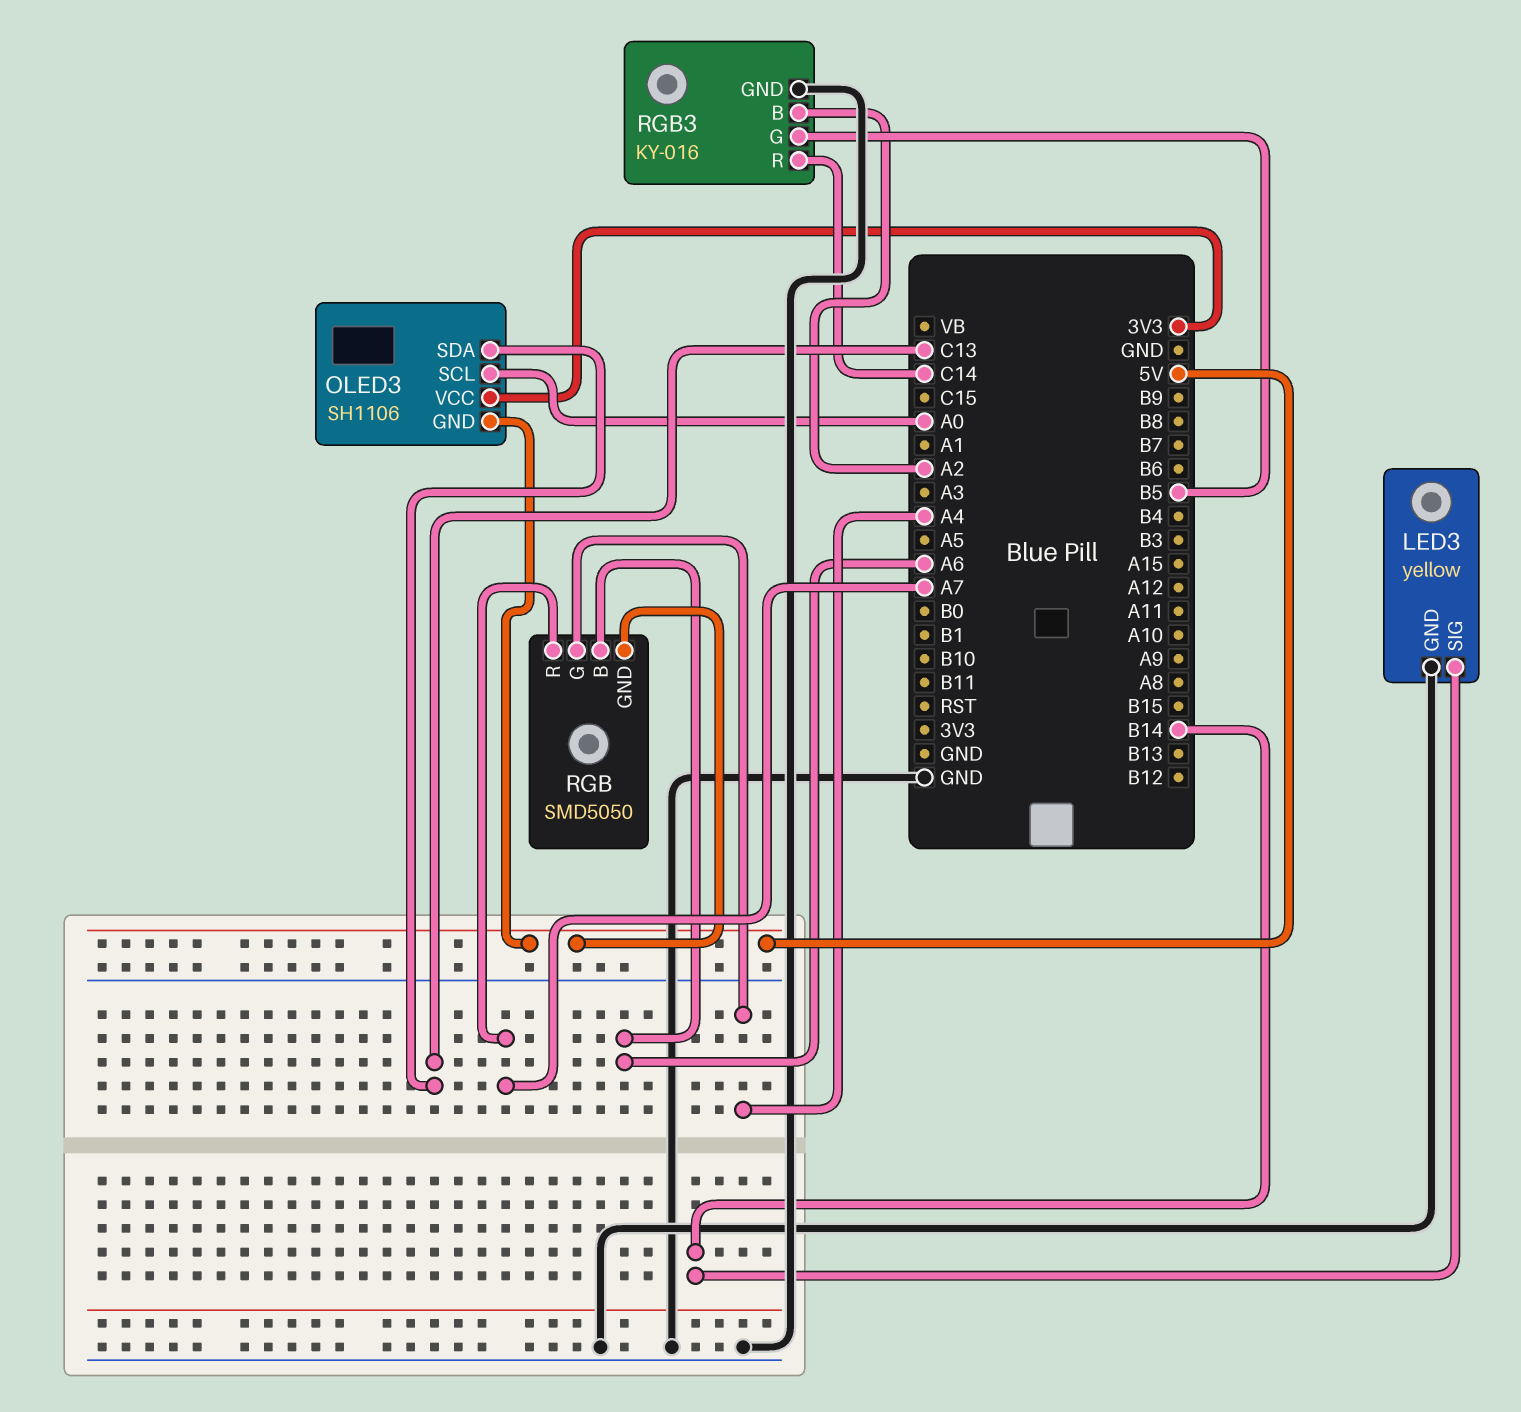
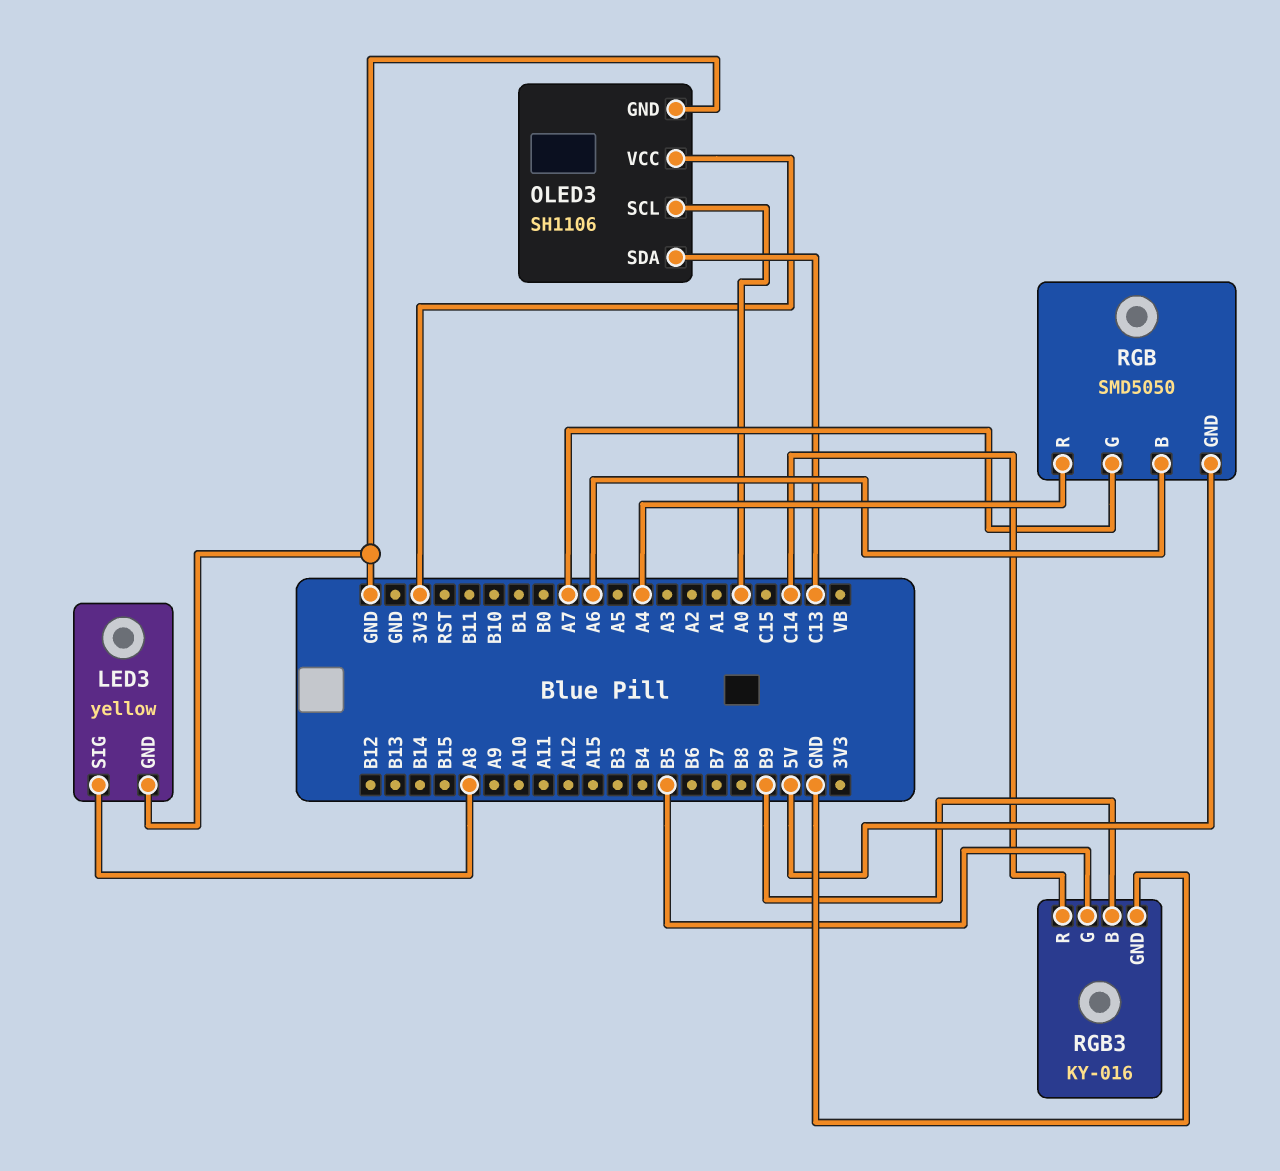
LED3 pin SIG: B14 -> A8
OLED3 pin GND: 5V -> GND
RGB pin G: A4 -> A7
RGB pin R: A7 -> A4
RGB3 pin B: A2 -> B9

